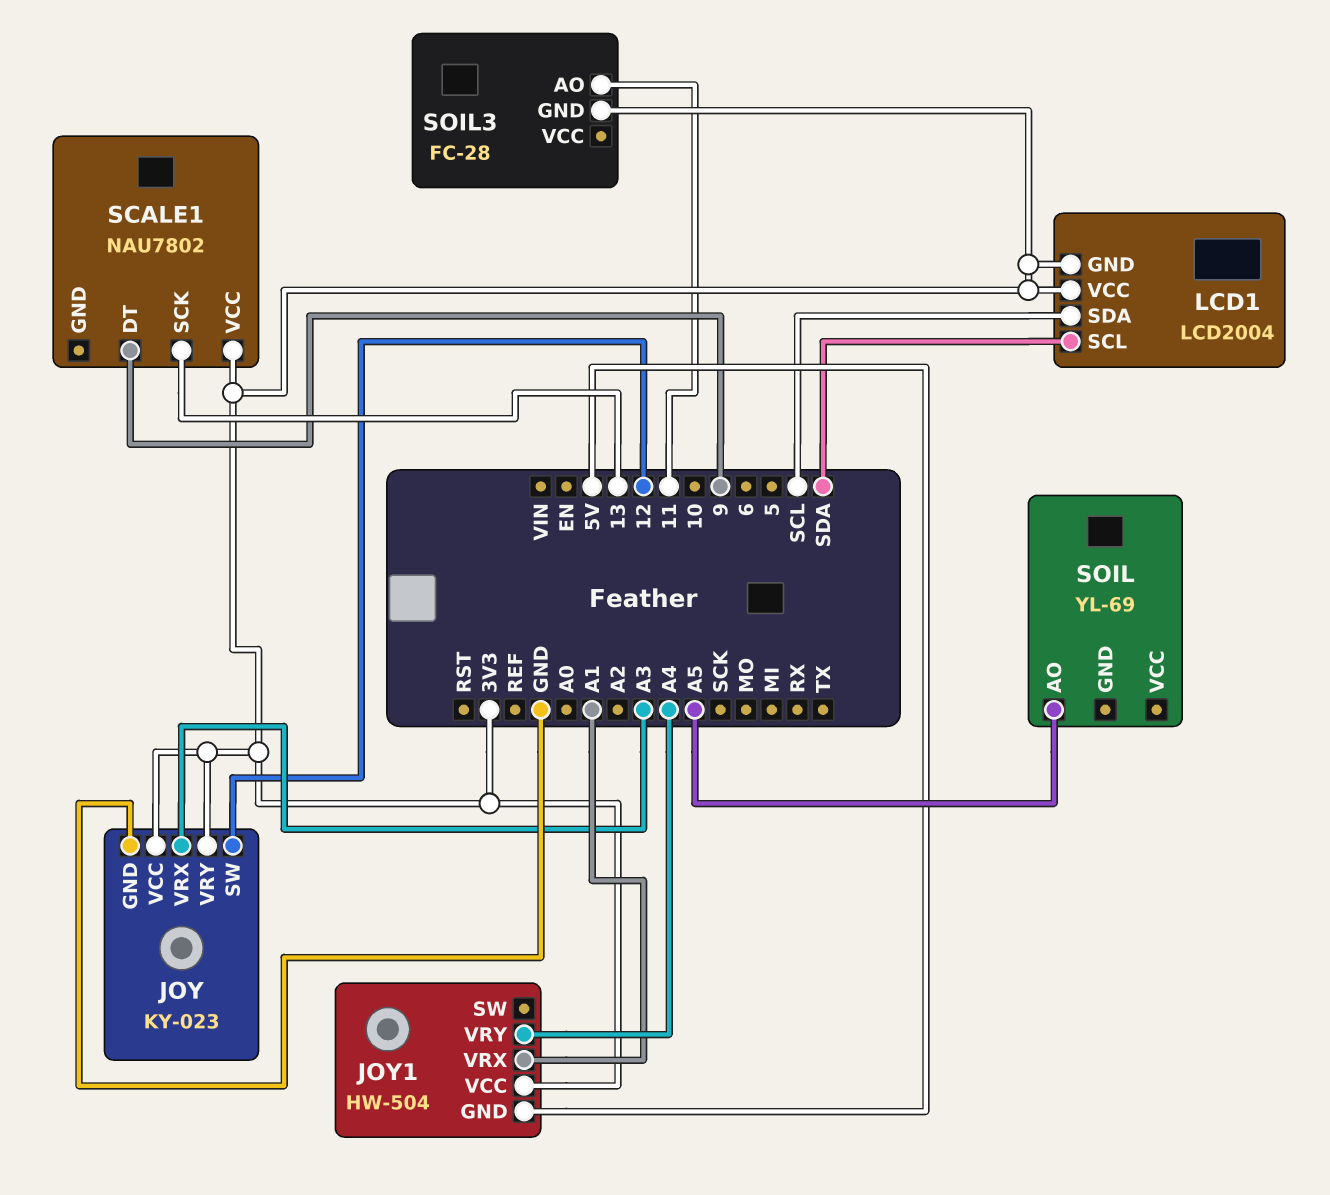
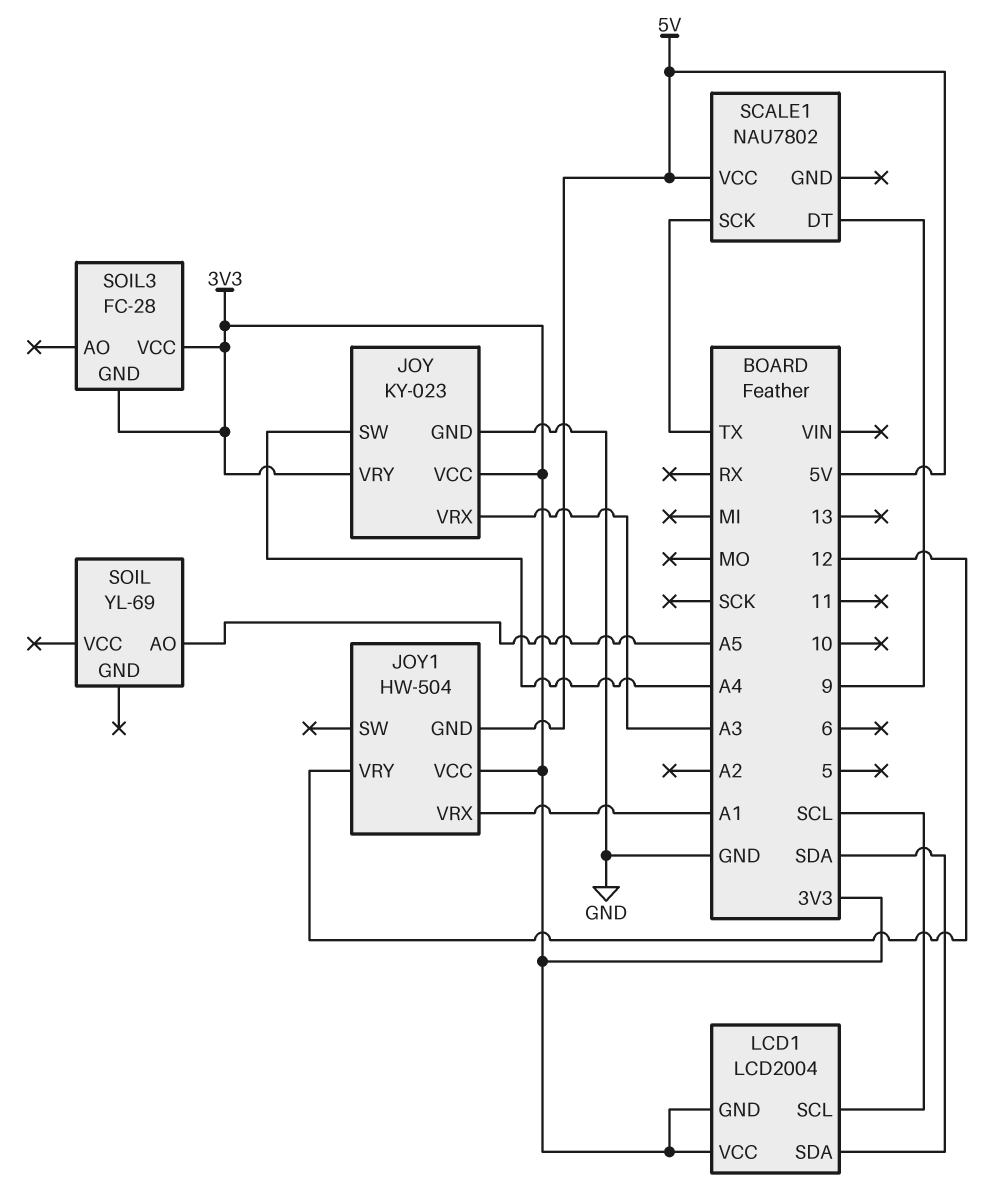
JOY pin SW: 12 -> A4
JOY1 pin VRY: A4 -> 12
LCD1 pin SCL: SDA -> SCL
LCD1 pin SDA: SCL -> SDA
SCALE1 pin SCK: 13 -> TX
SCALE1 pin VCC: 3V3 -> 5V
SOIL3 pin AO: 11 -> none
SOIL3 pin VCC: none -> 3V3

